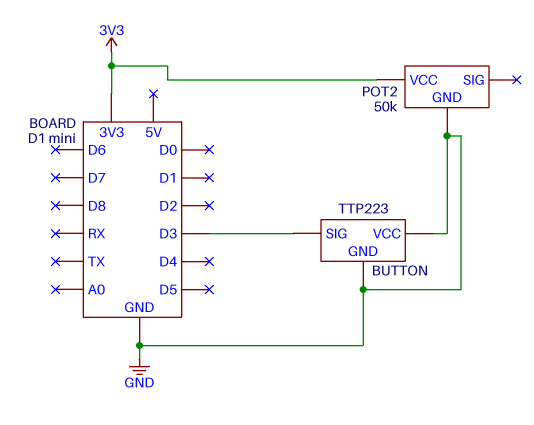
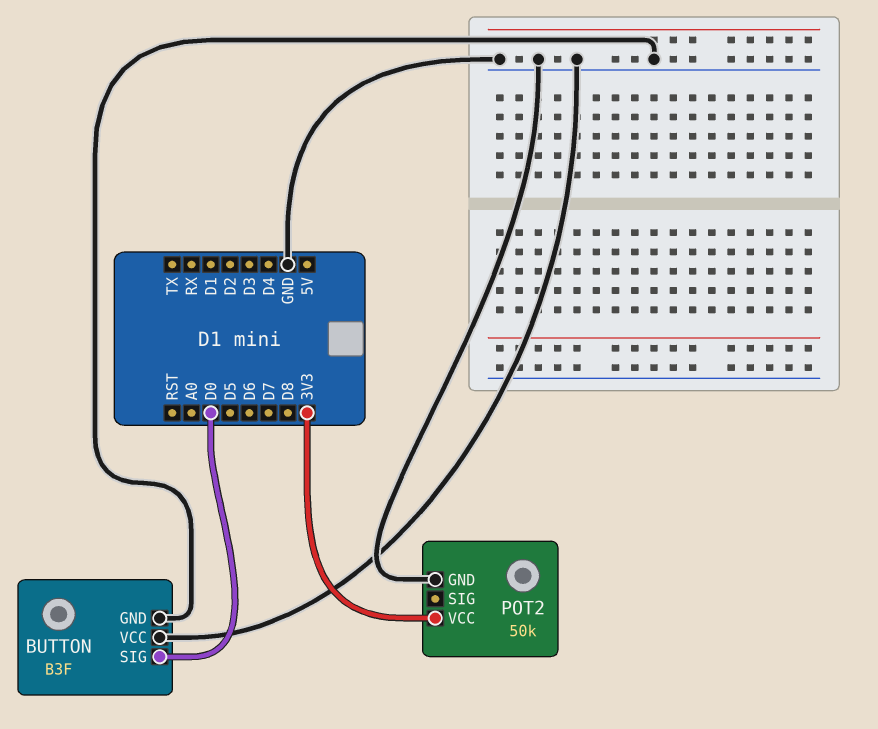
BUTTON: TTP223 -> B3F
BUTTON pin SIG: D3 -> D0

